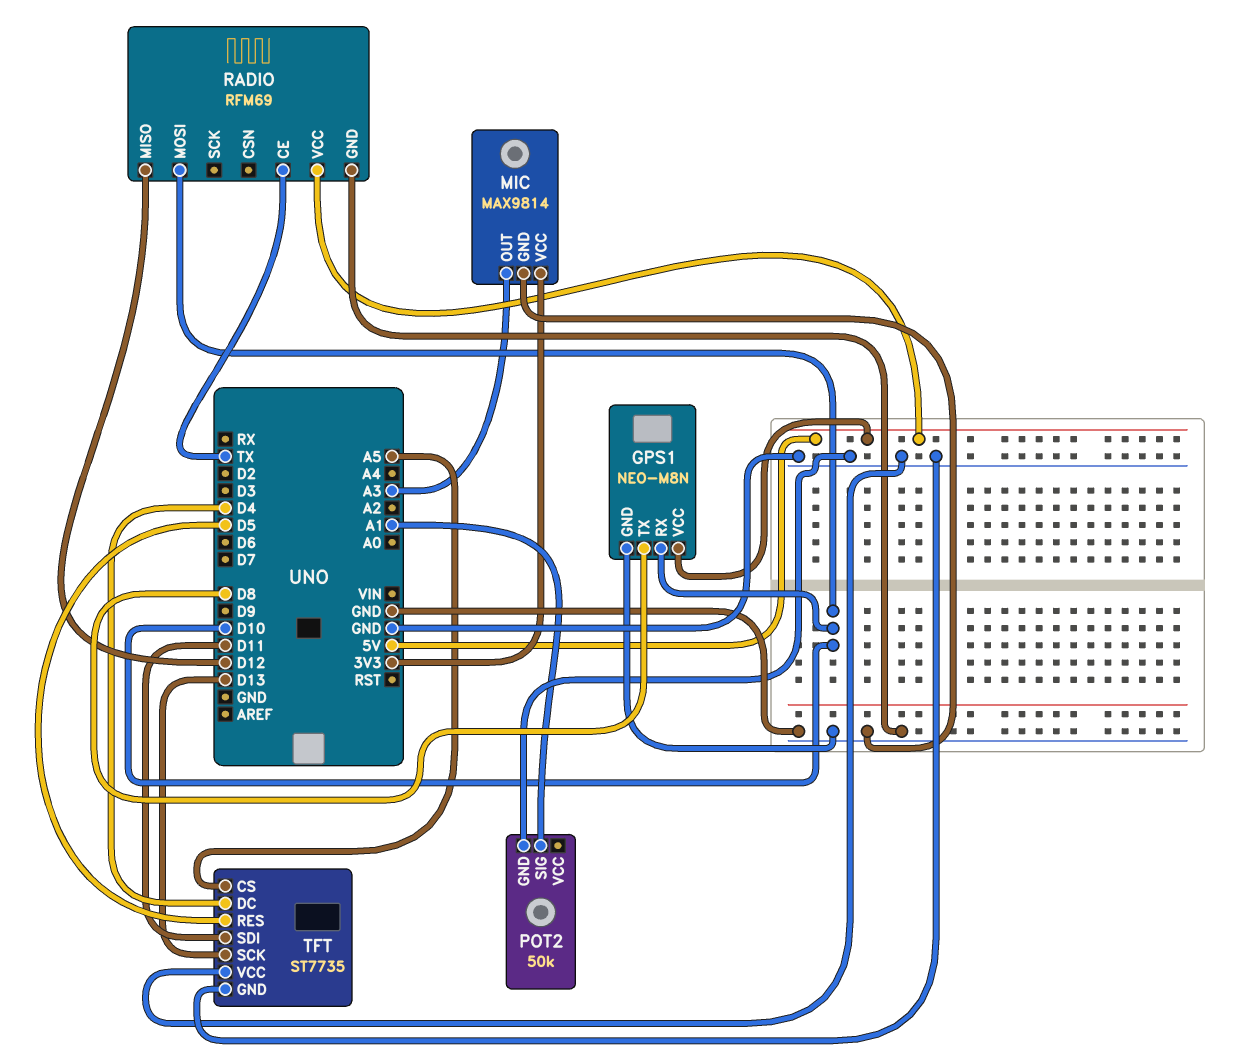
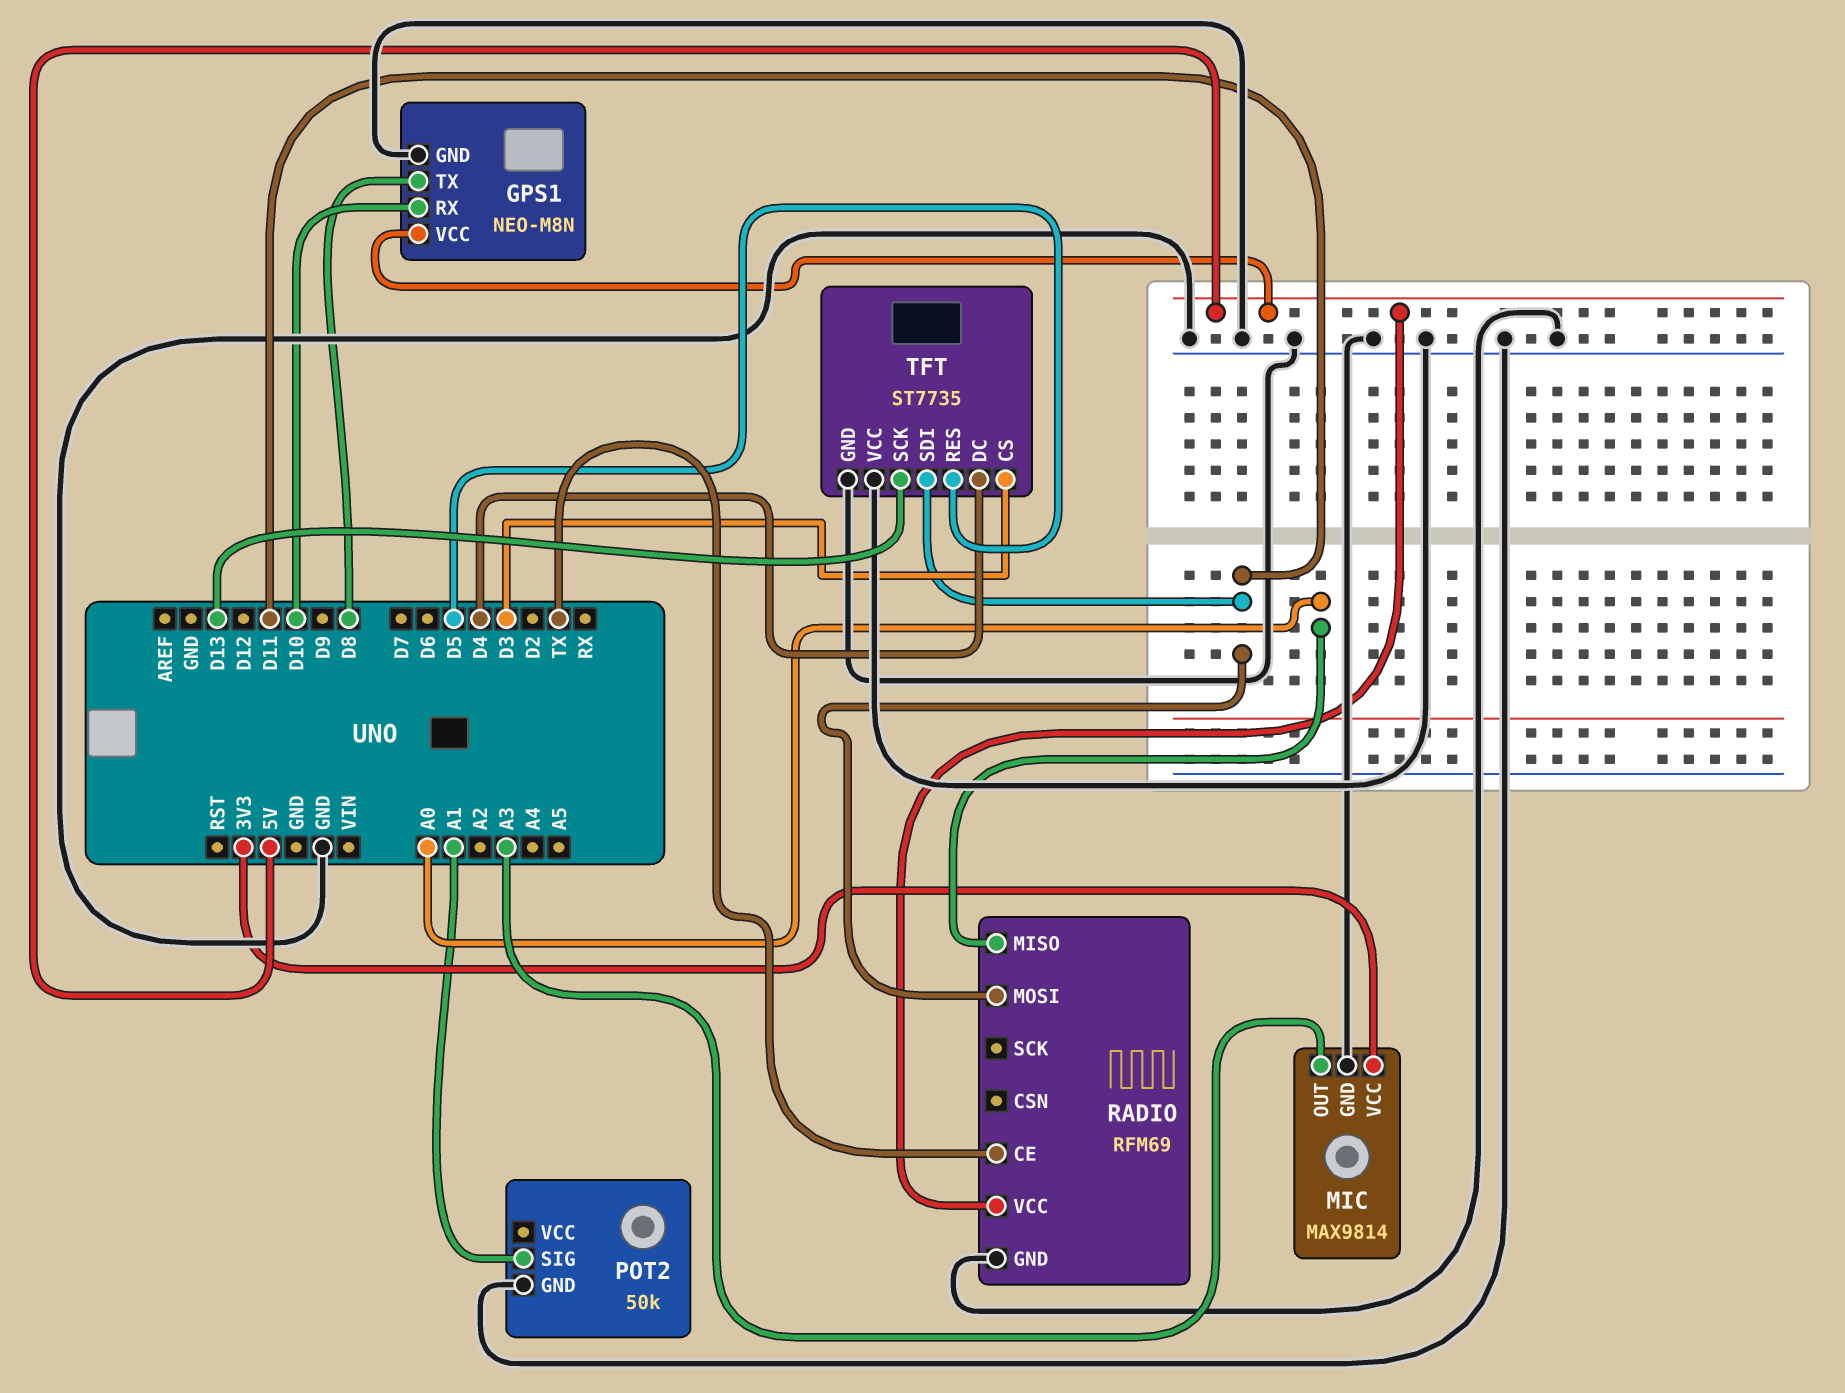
RADIO pin MISO: D12 -> A0
RADIO pin MOSI: D10 -> D11
TFT pin CS: A5 -> D3

